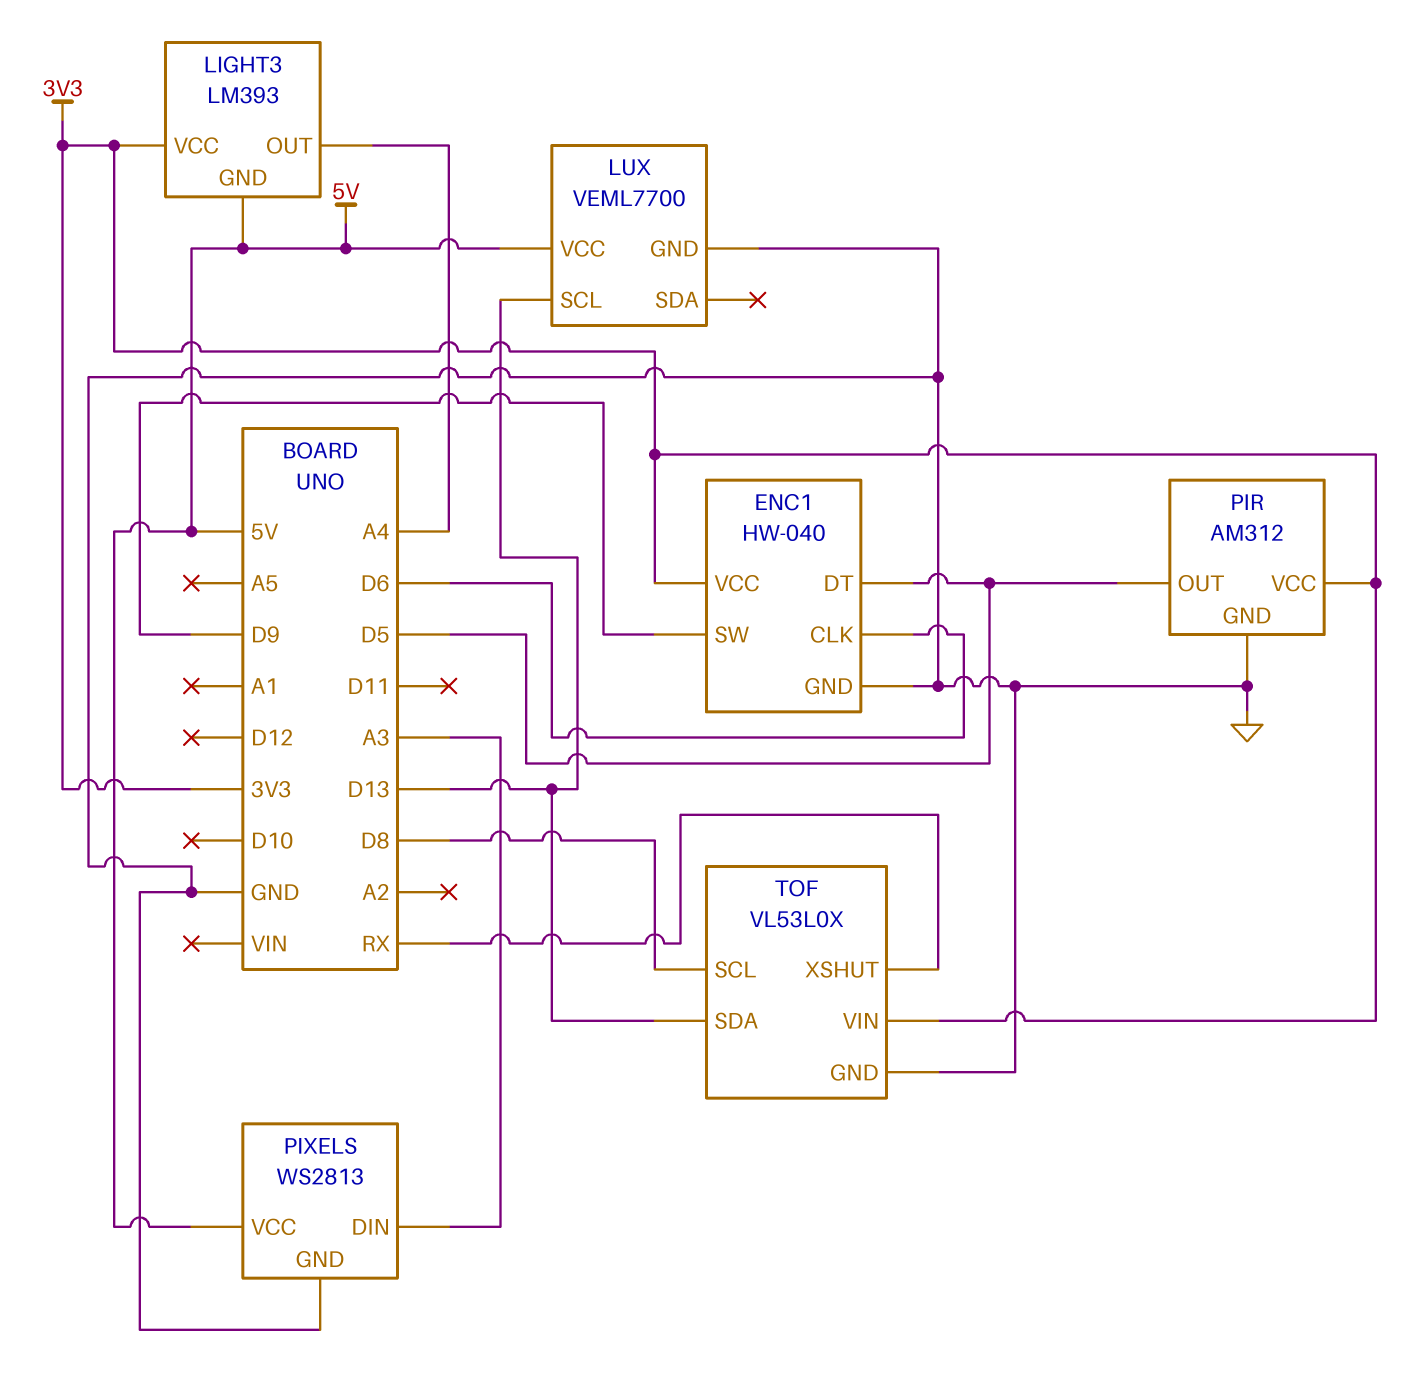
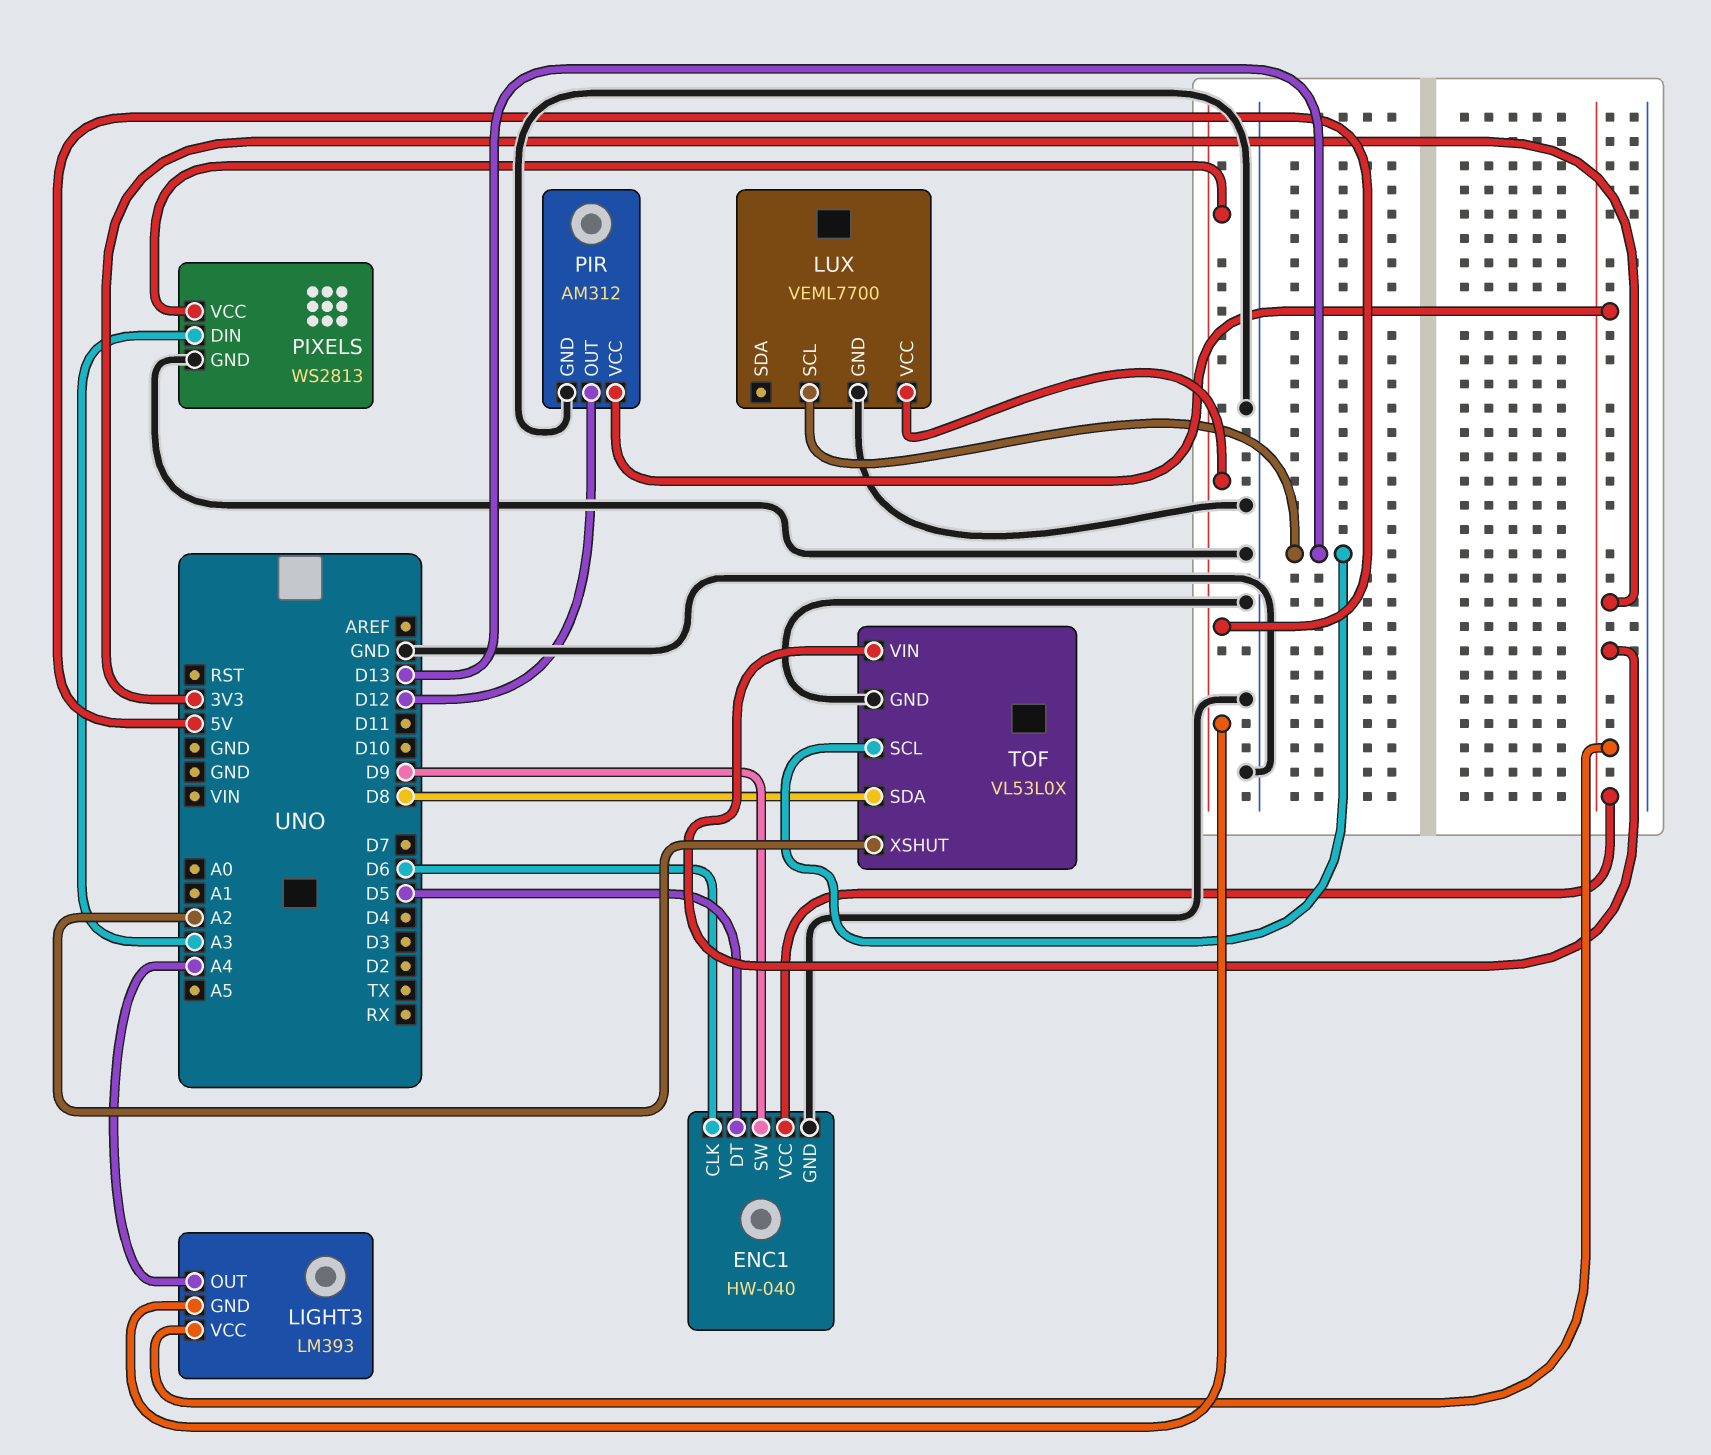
PIR pin OUT: D5 -> D12
TOF pin SCL: D8 -> D13
TOF pin SDA: D13 -> D8
TOF pin XSHUT: RX -> A2

